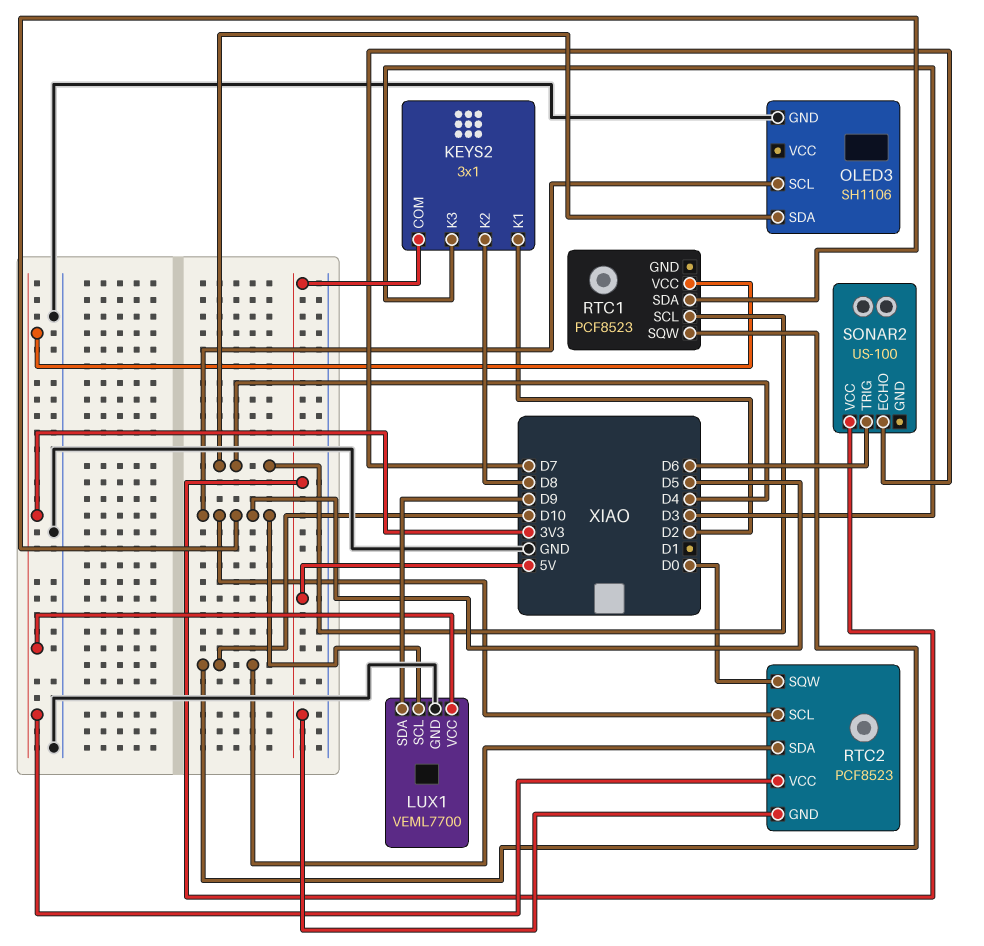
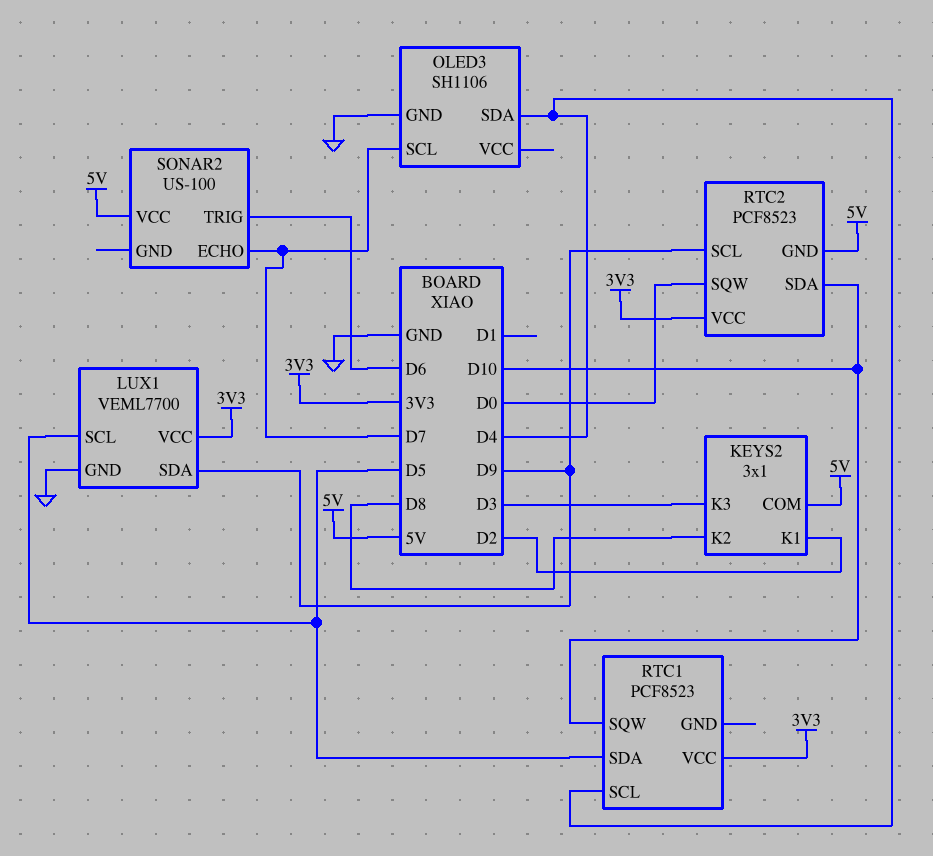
OLED3 pin SCL: D5 -> D7
RTC2 pin SCL: D5 -> D9

